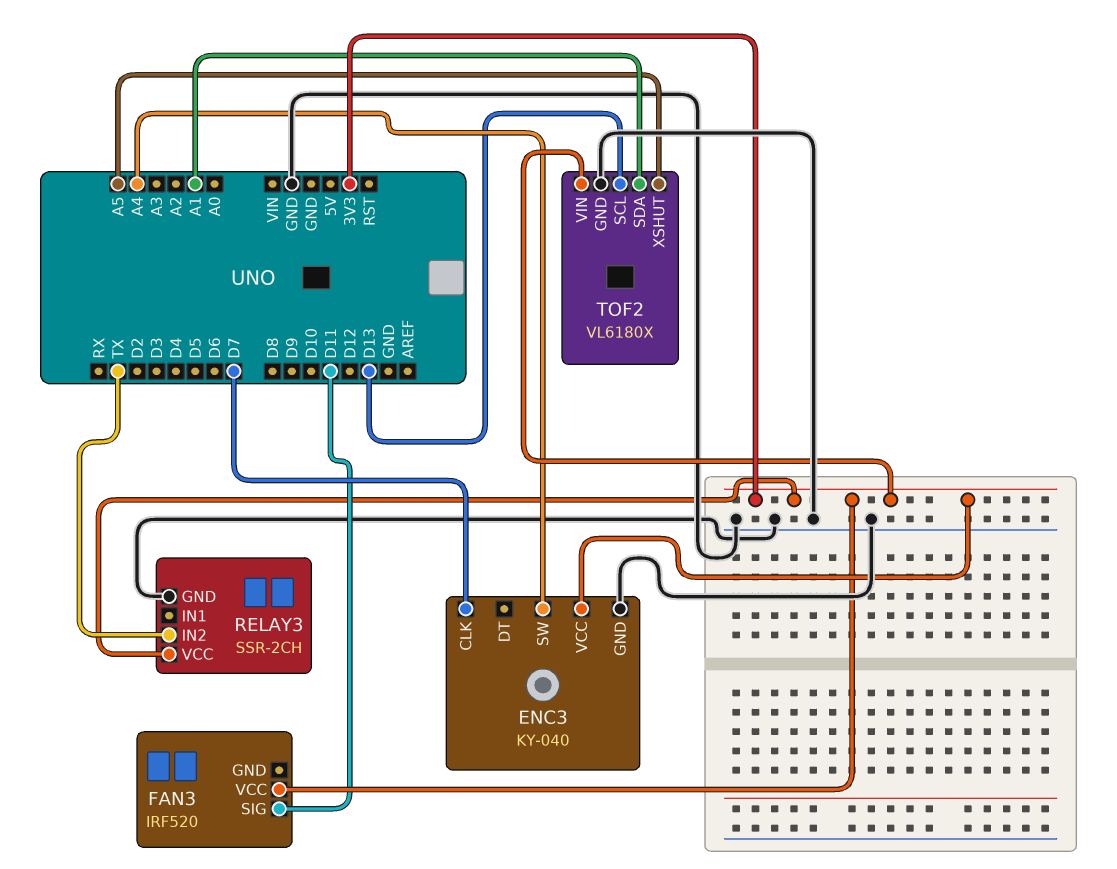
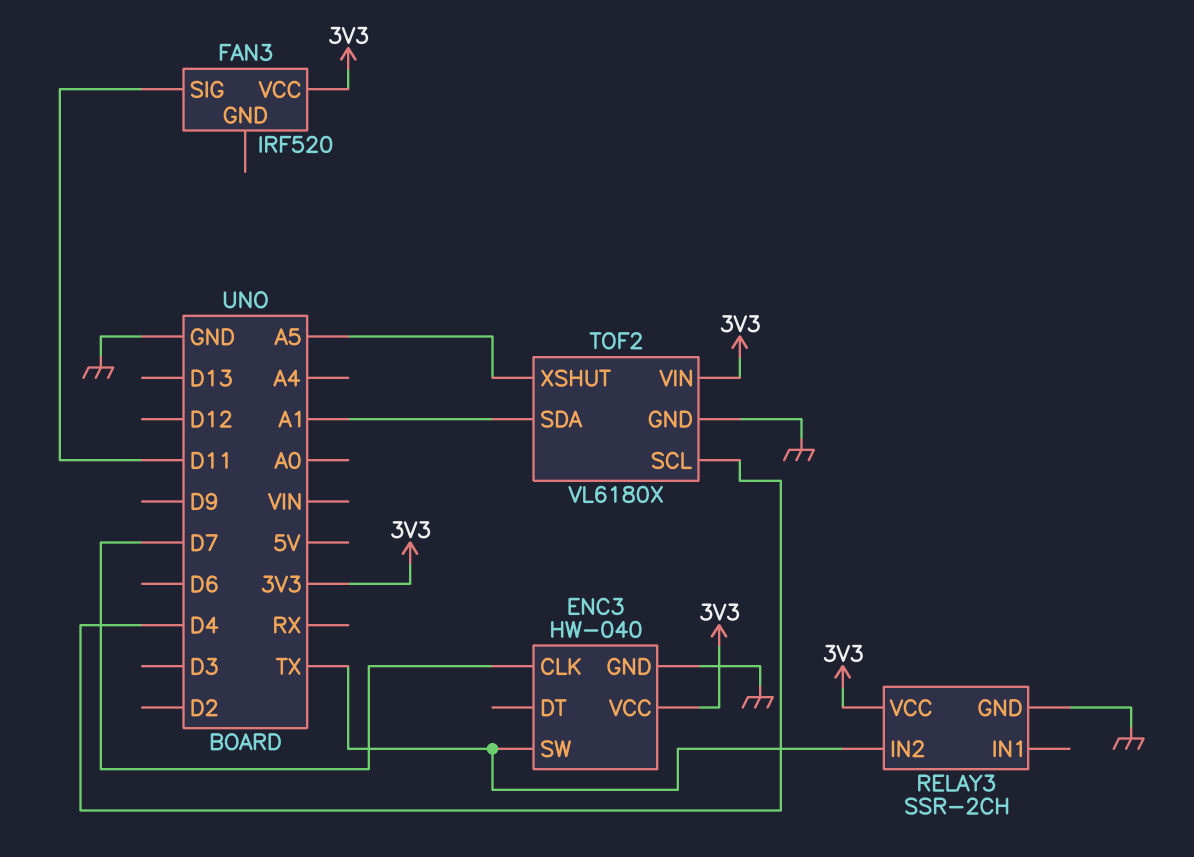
ENC3: KY-040 -> HW-040
ENC3 pin SW: A4 -> TX
TOF2 pin SCL: D13 -> D4

